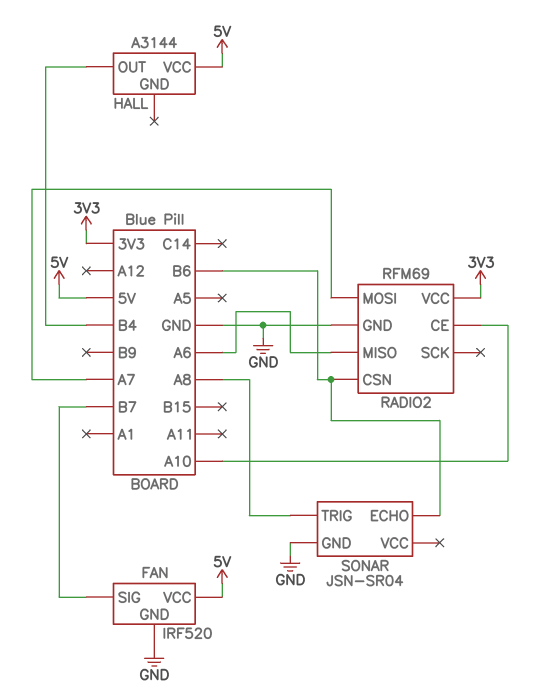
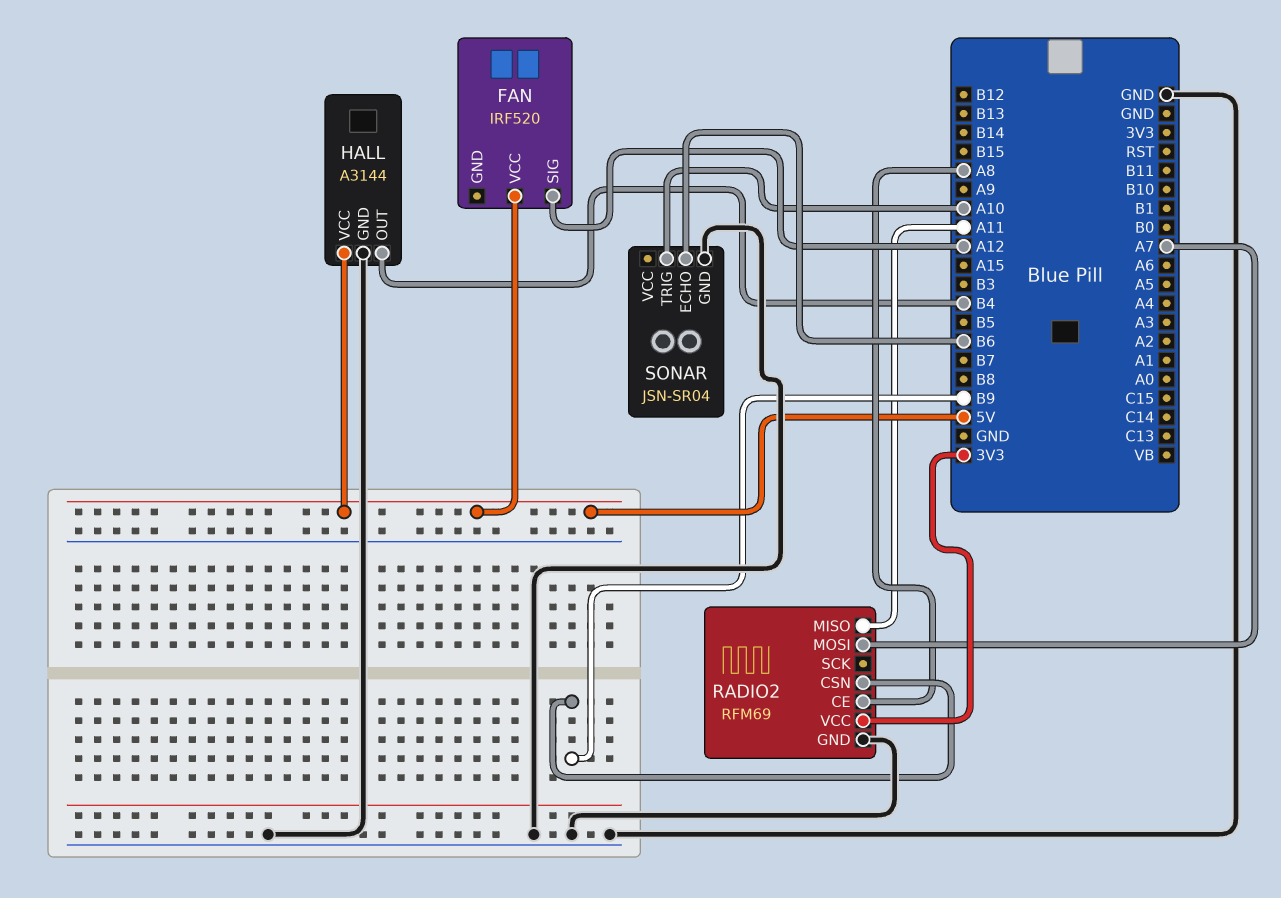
FAN pin GND: GND -> none
FAN pin SIG: B7 -> A12
HALL pin GND: none -> GND
RADIO2 pin CE: A10 -> A8
RADIO2 pin CSN: B6 -> B9
RADIO2 pin MISO: A6 -> A11
SONAR pin TRIG: A8 -> A10

